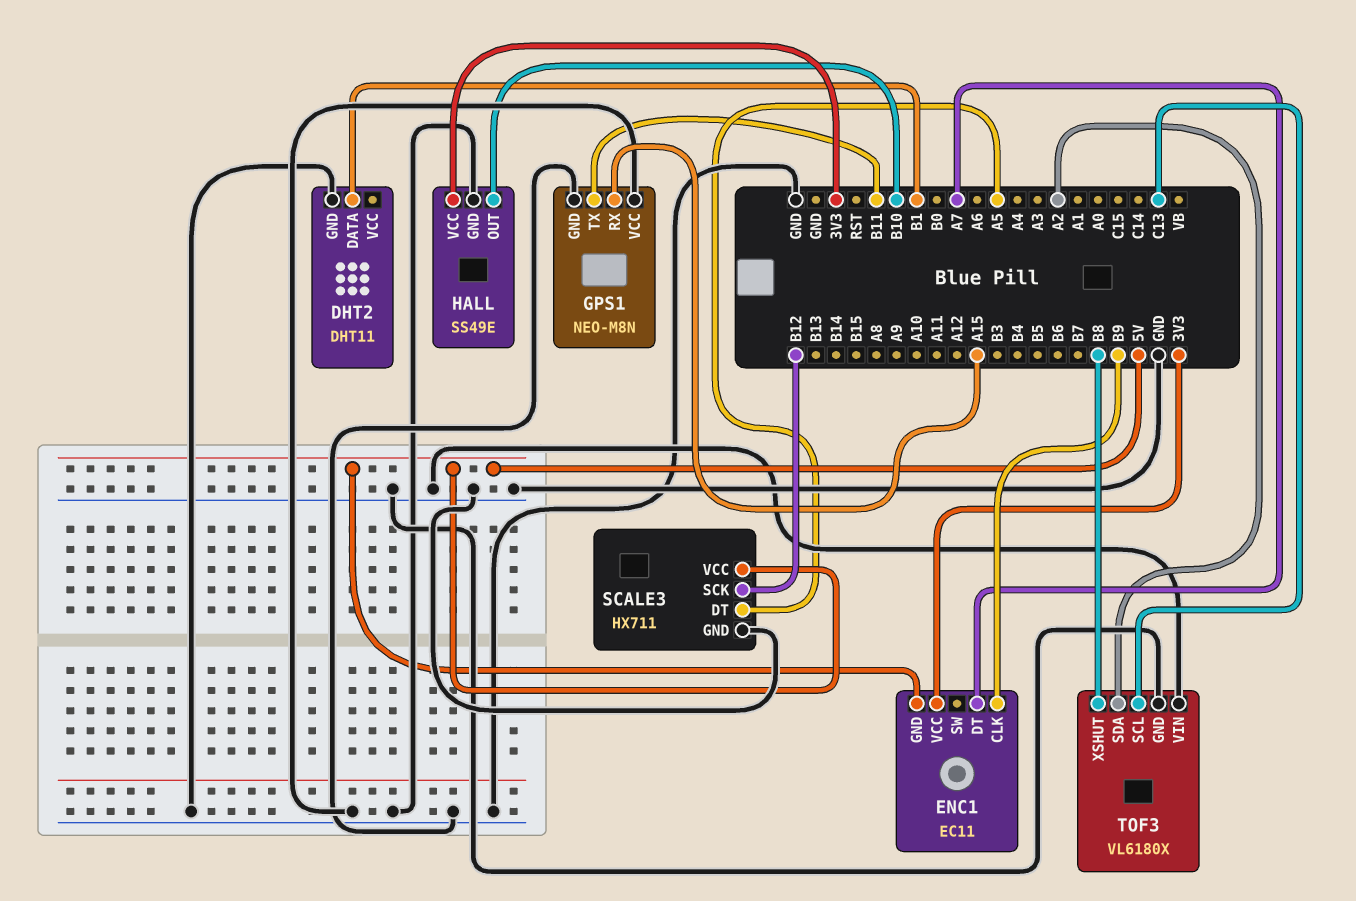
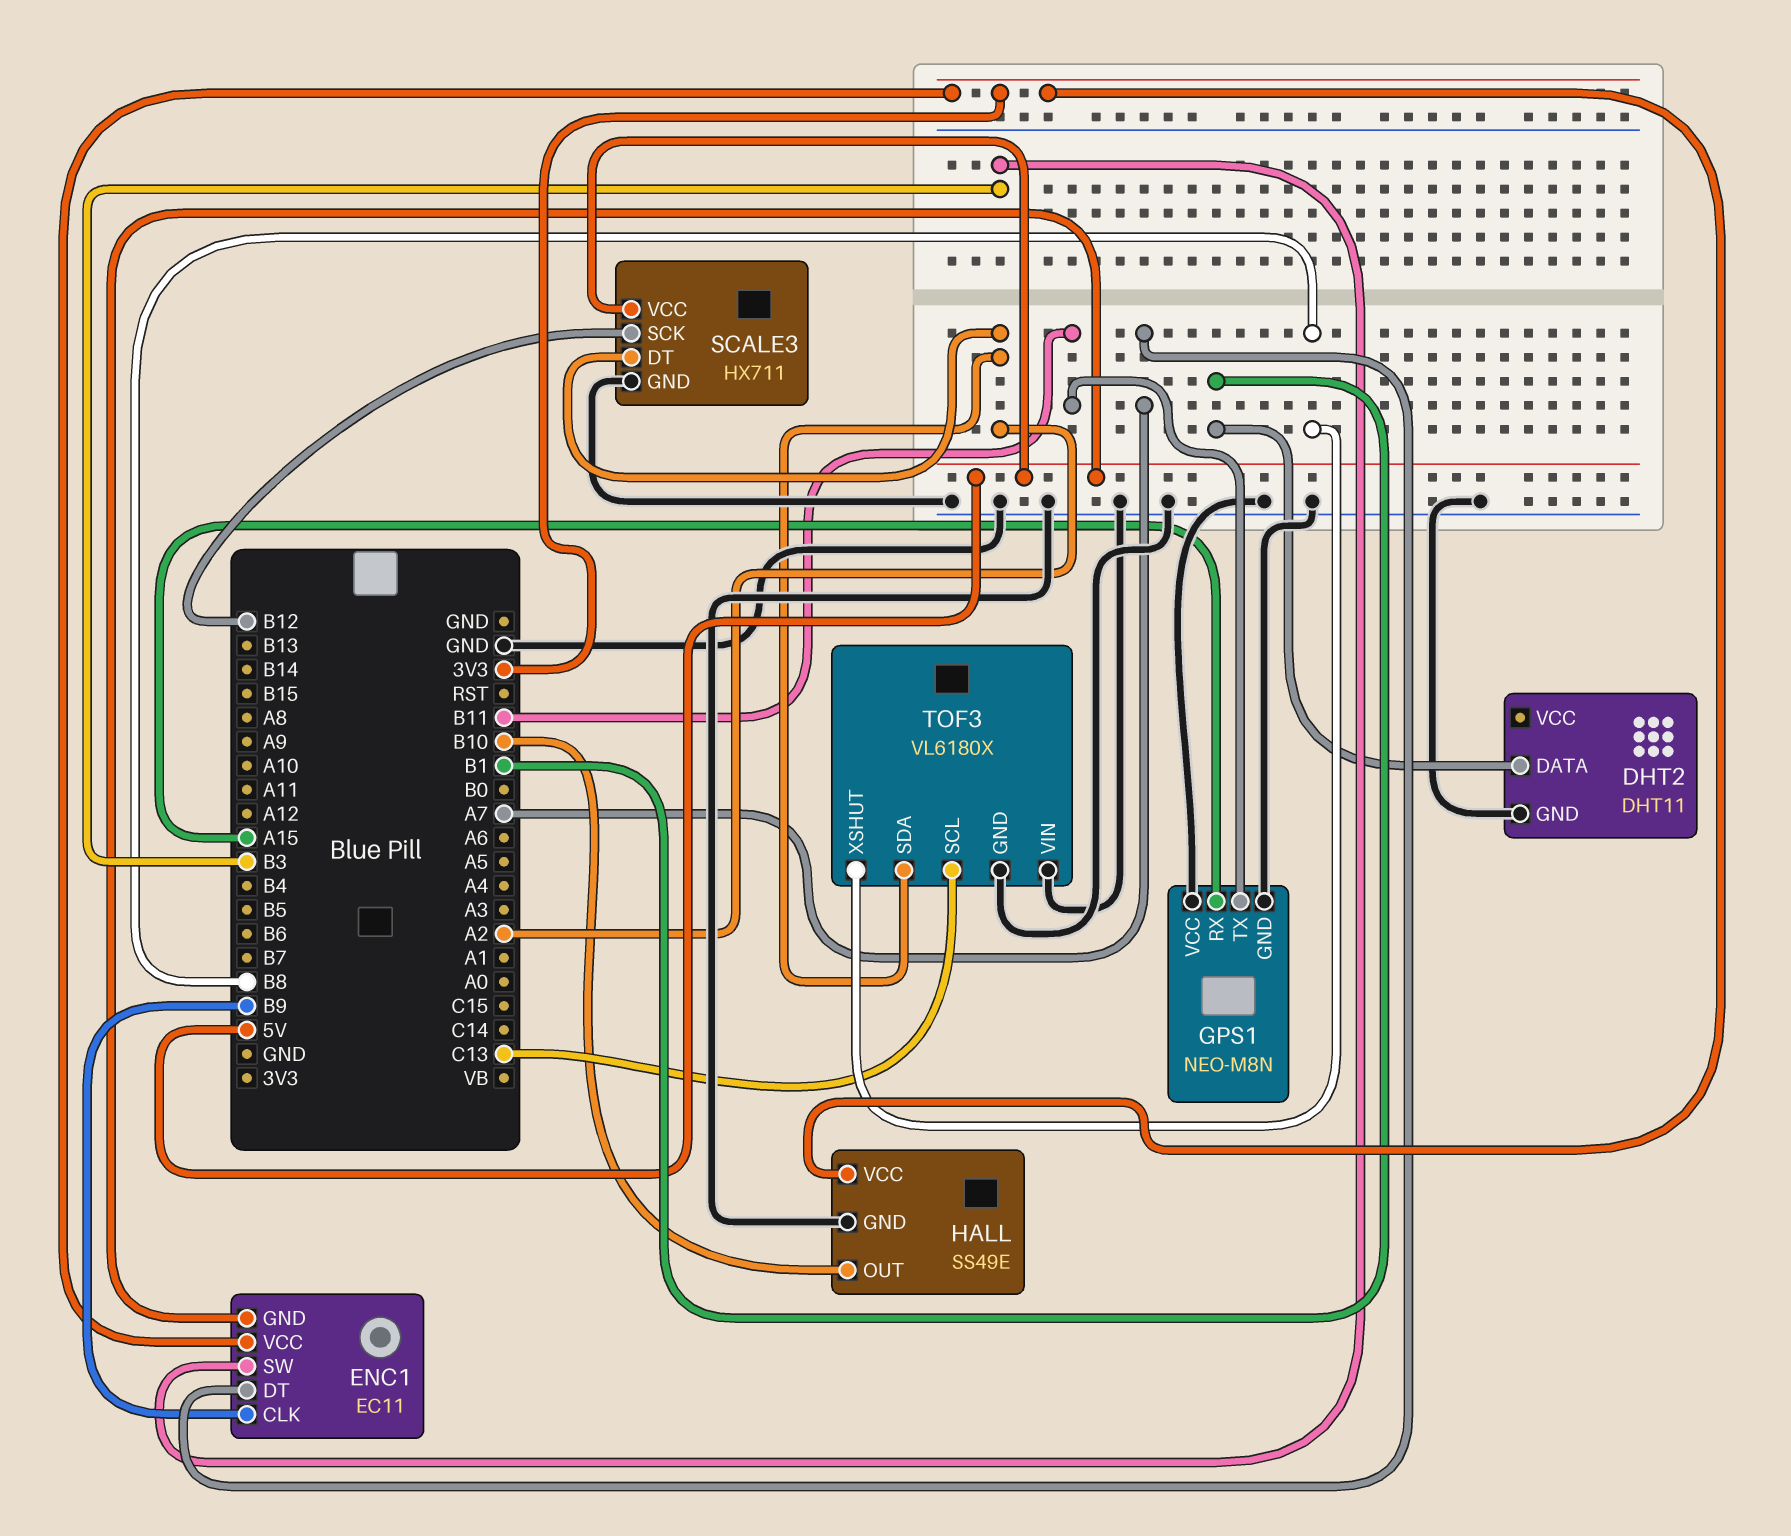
ENC1 pin SW: none -> B3
SCALE3 pin DT: A5 -> A2

